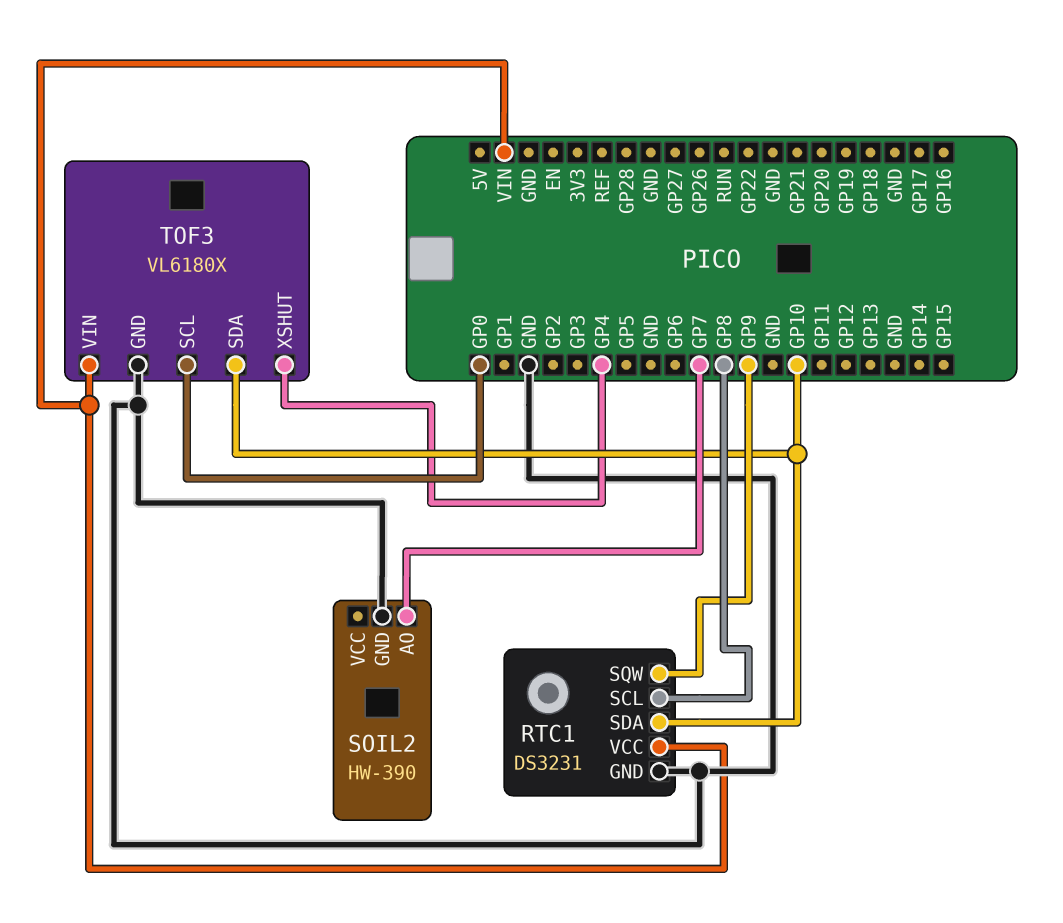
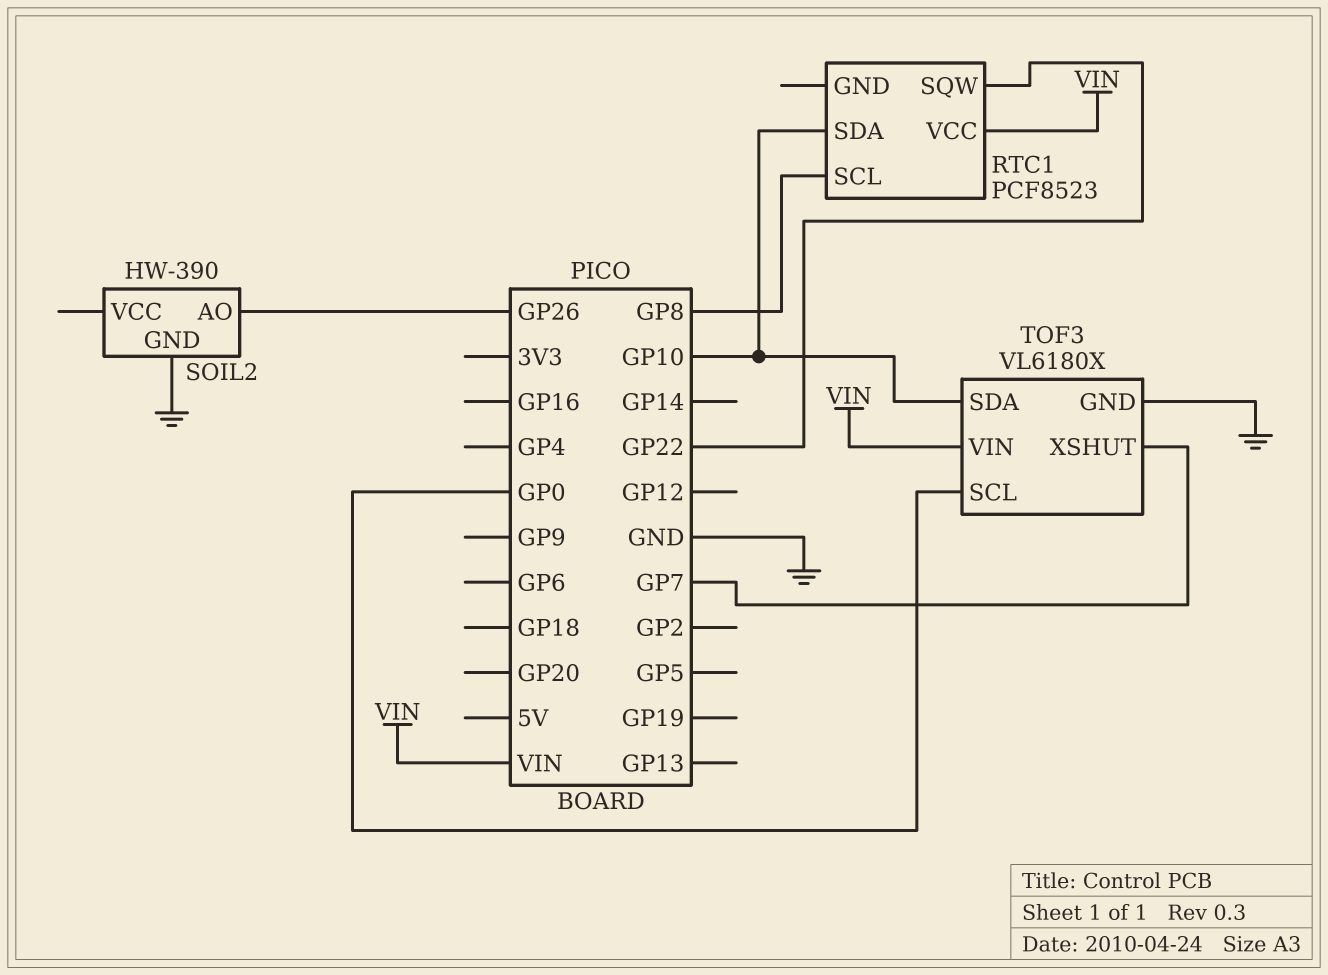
RTC1: DS3231 -> PCF8523
RTC1 pin GND: GND -> none
RTC1 pin SQW: GP9 -> GP22
SOIL2 pin AO: GP7 -> GP26
TOF3 pin XSHUT: GP4 -> GP7

